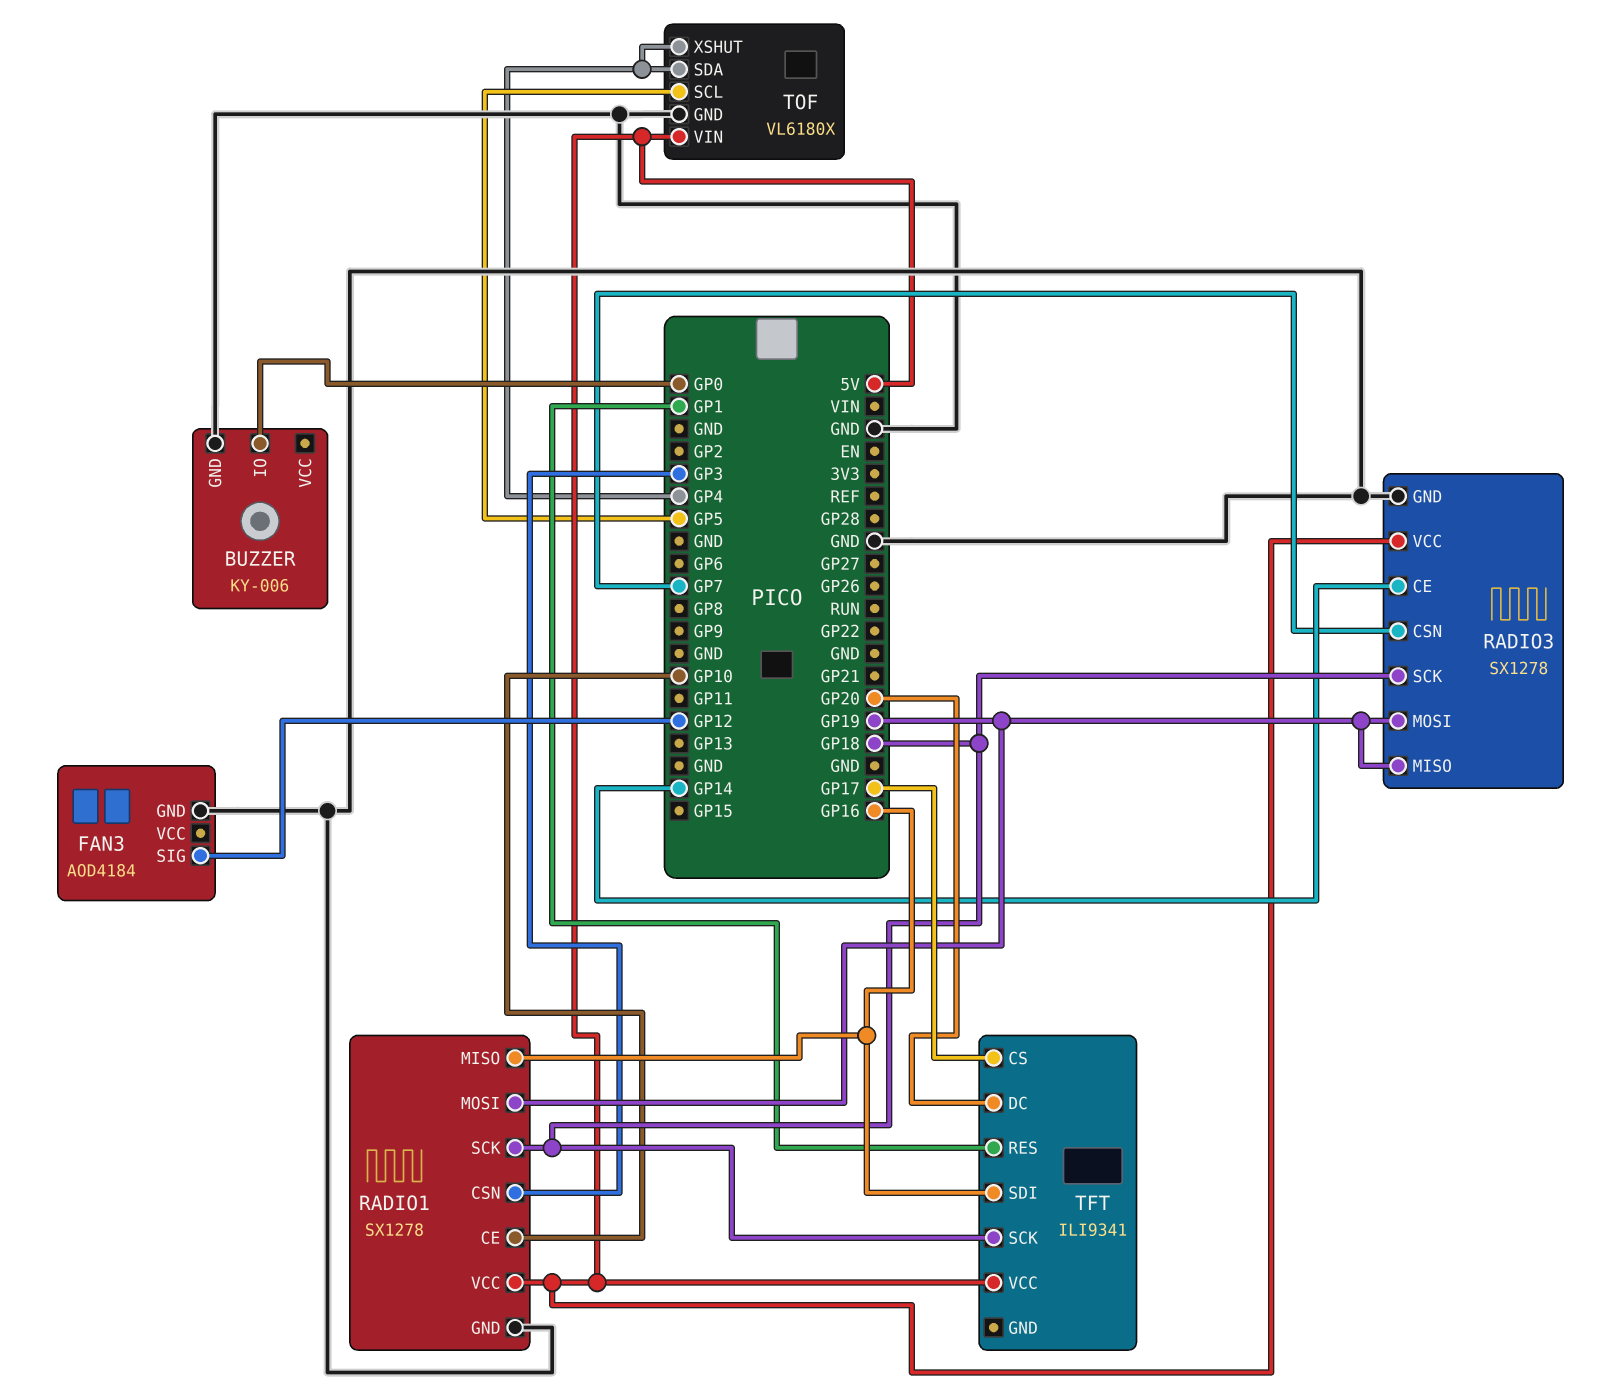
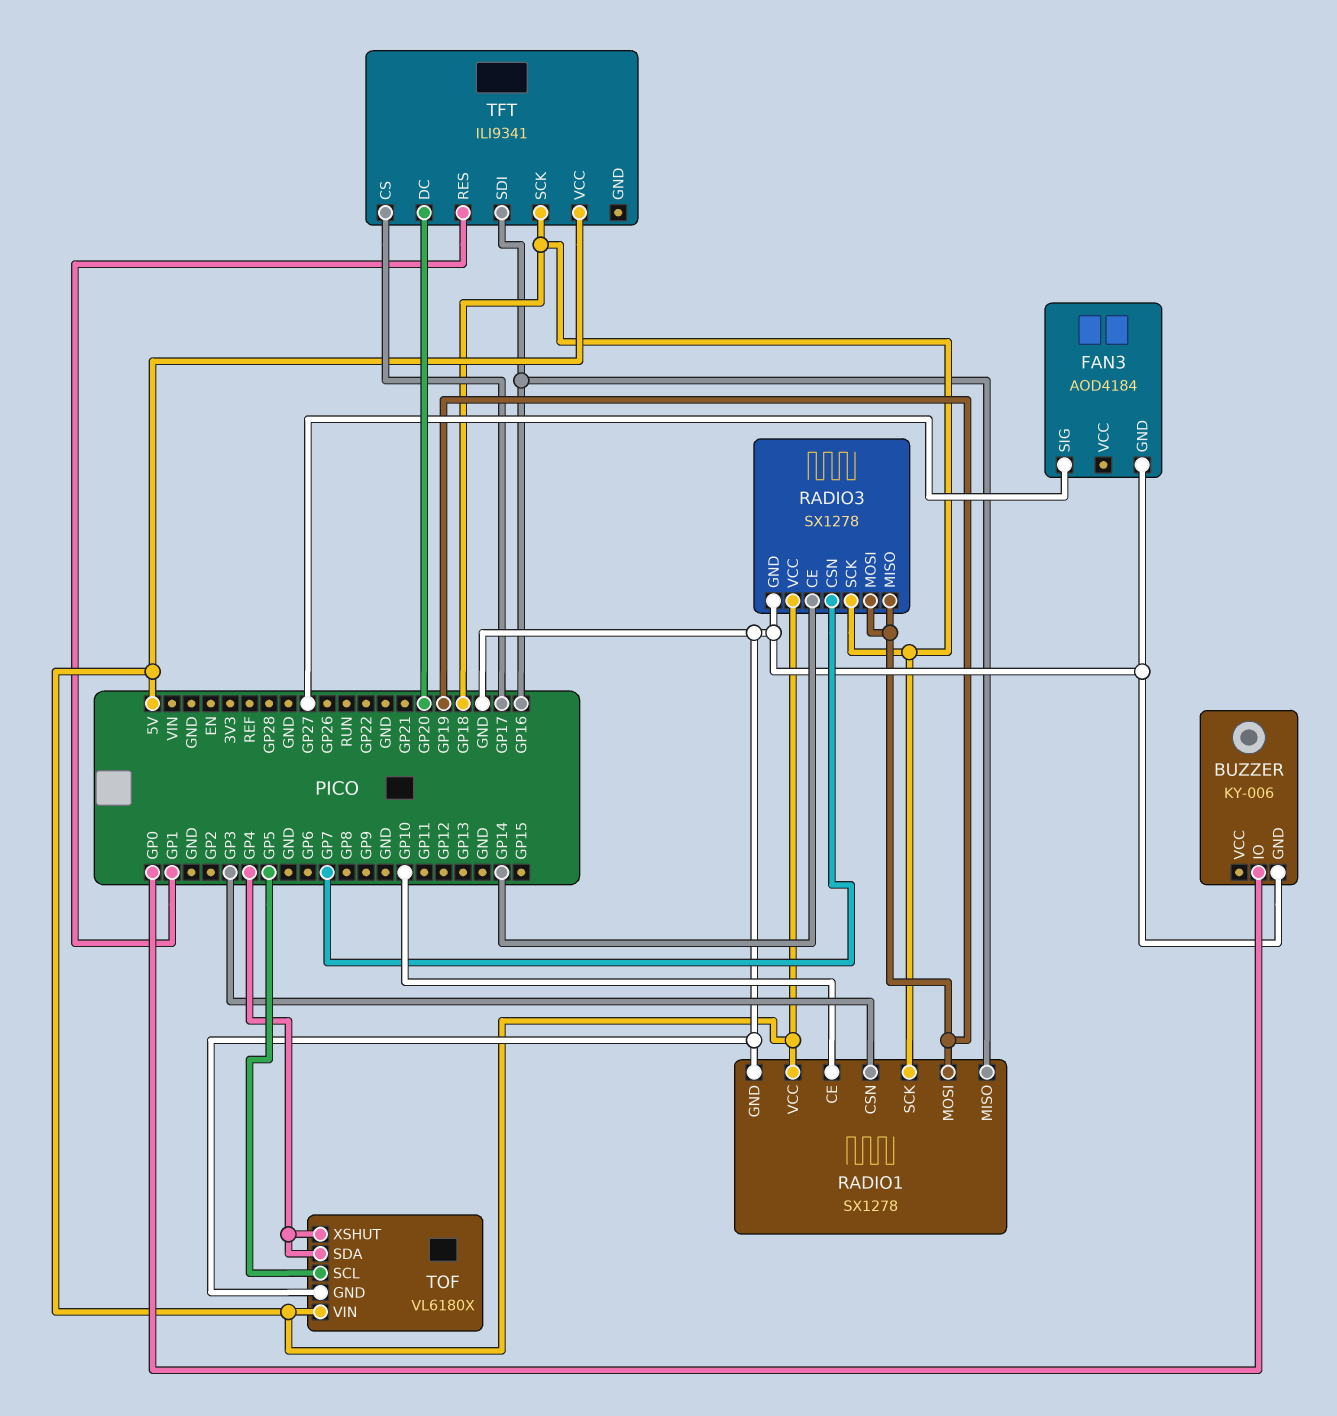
FAN3 pin SIG: GP12 -> GP27

